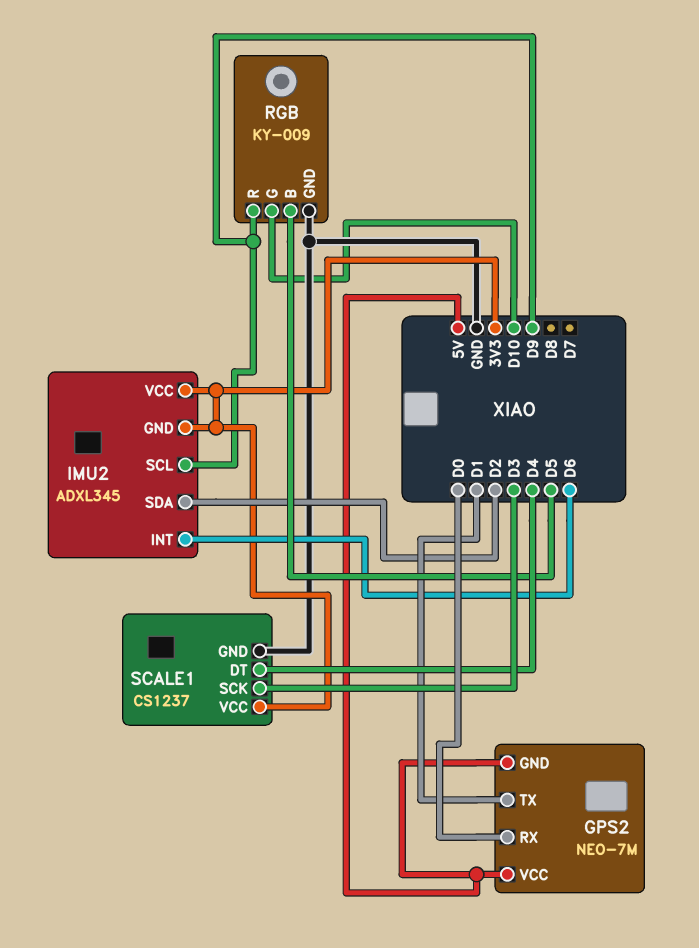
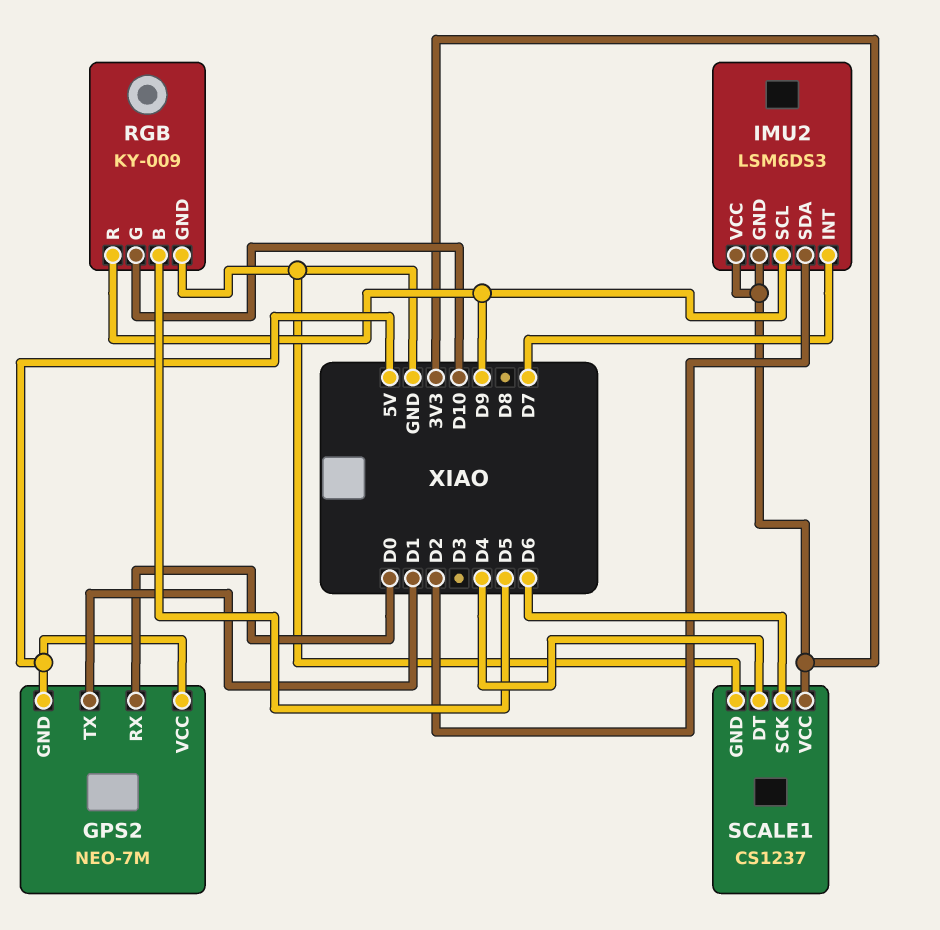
IMU2: ADXL345 -> LSM6DS3
IMU2 pin INT: D6 -> D7
SCALE1 pin SCK: D3 -> D6

